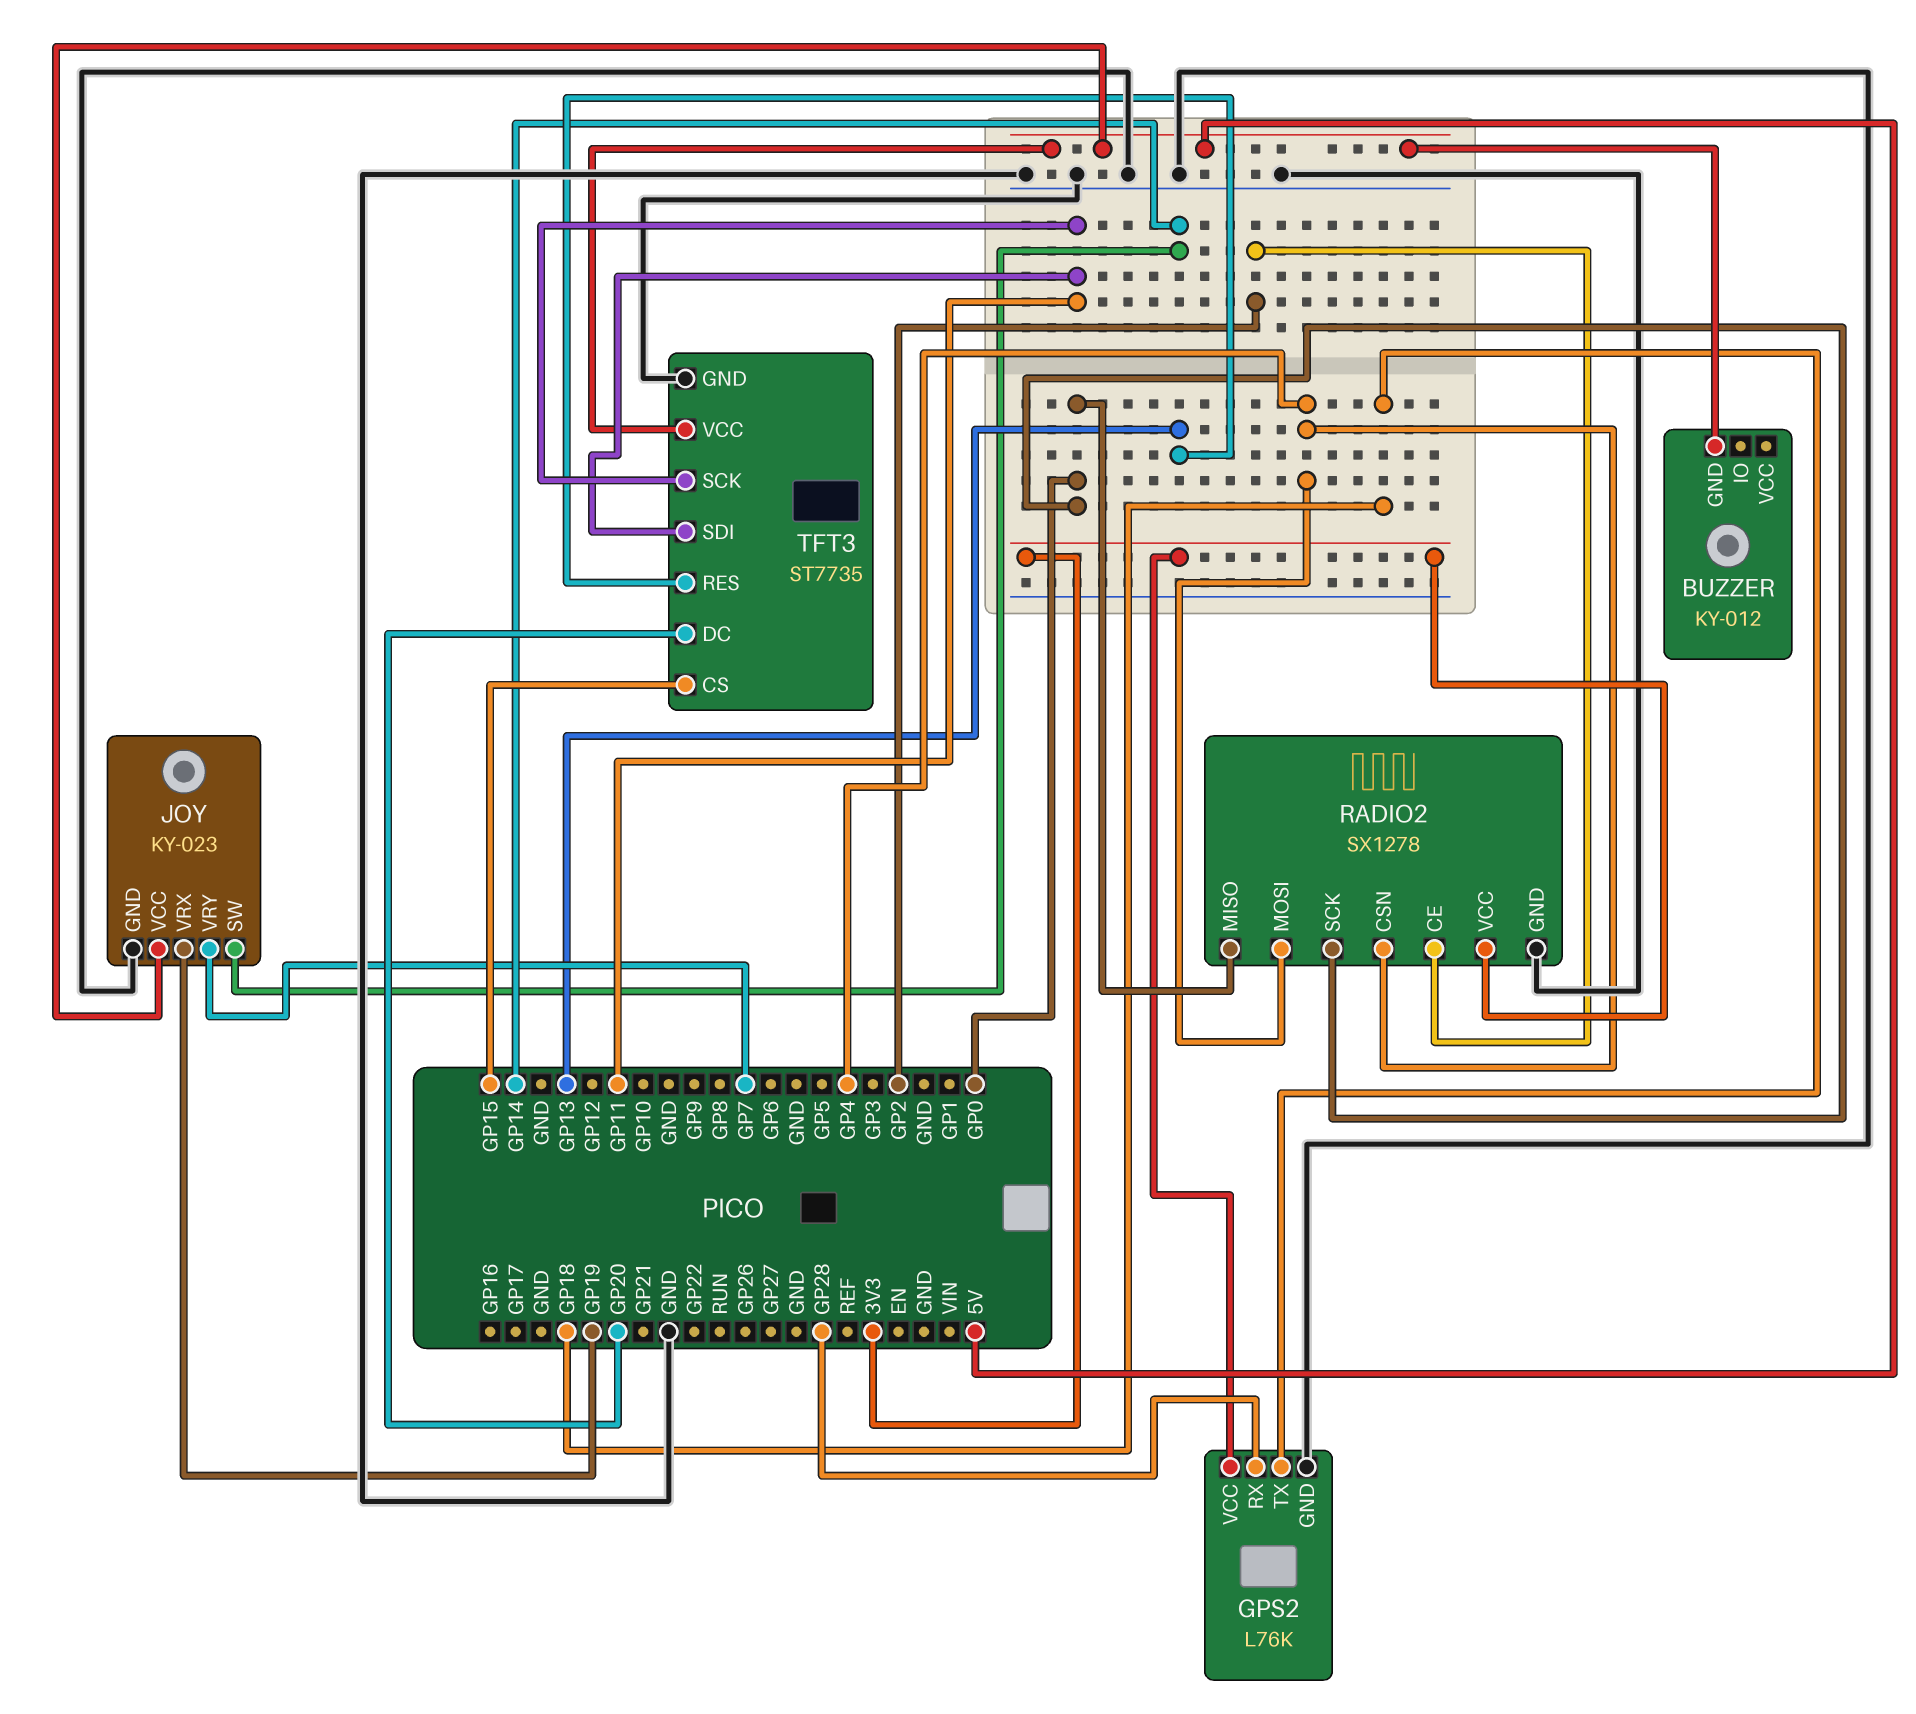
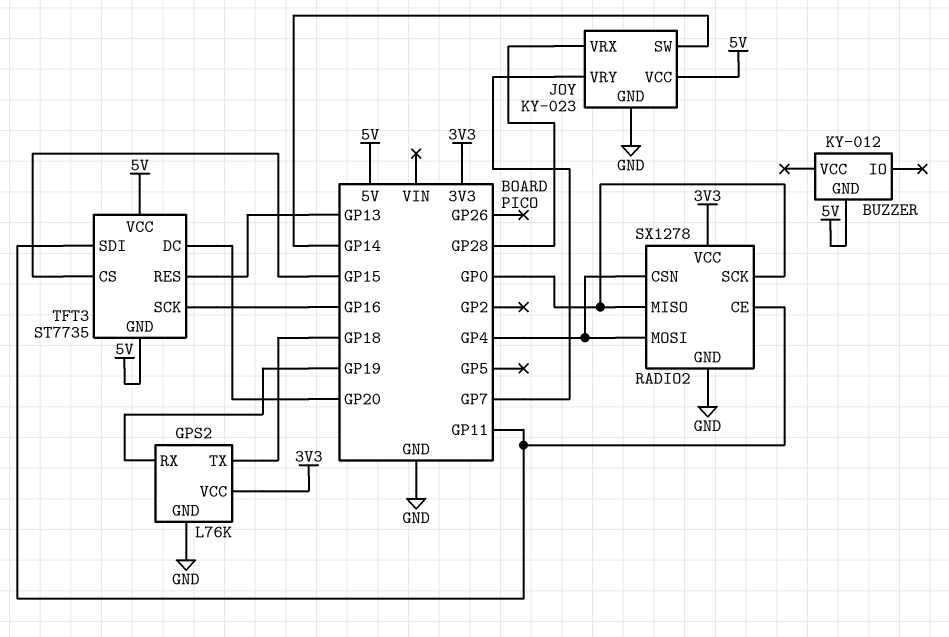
GPS2 pin RX: GP28 -> GP19
JOY pin VRX: GP19 -> GP28
RADIO2 pin CE: GP2 -> GP11
TFT3 pin GND: GND -> 5V
TFT3 pin SCK: GP11 -> GP16

